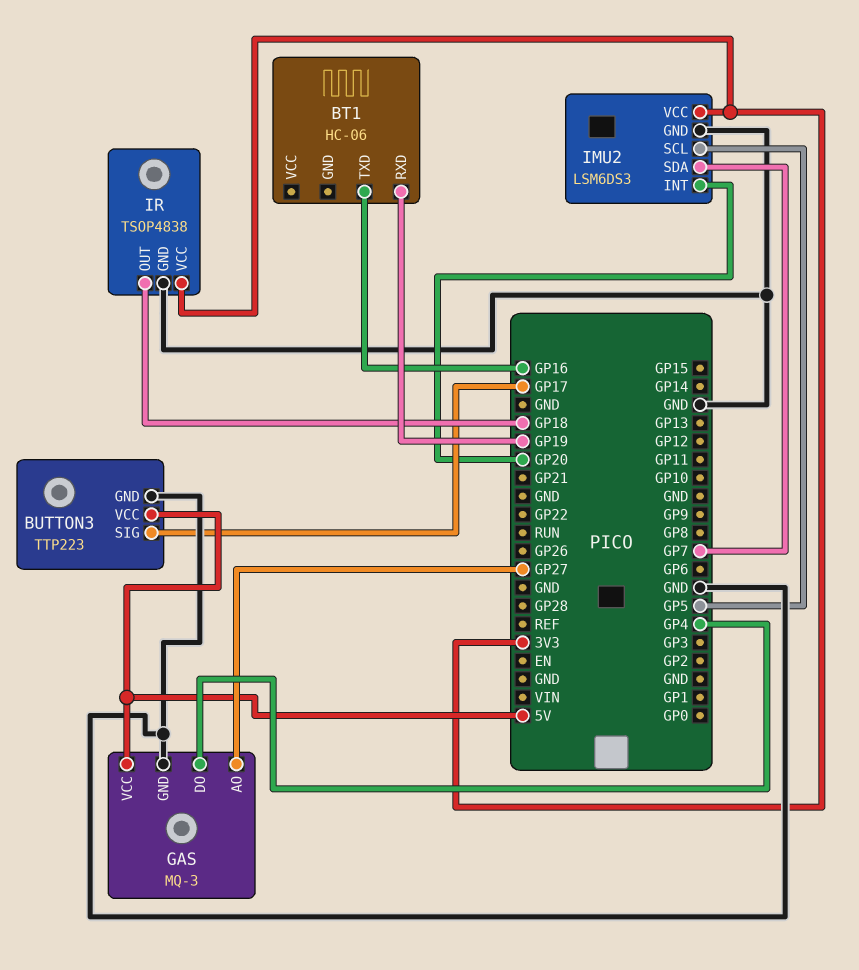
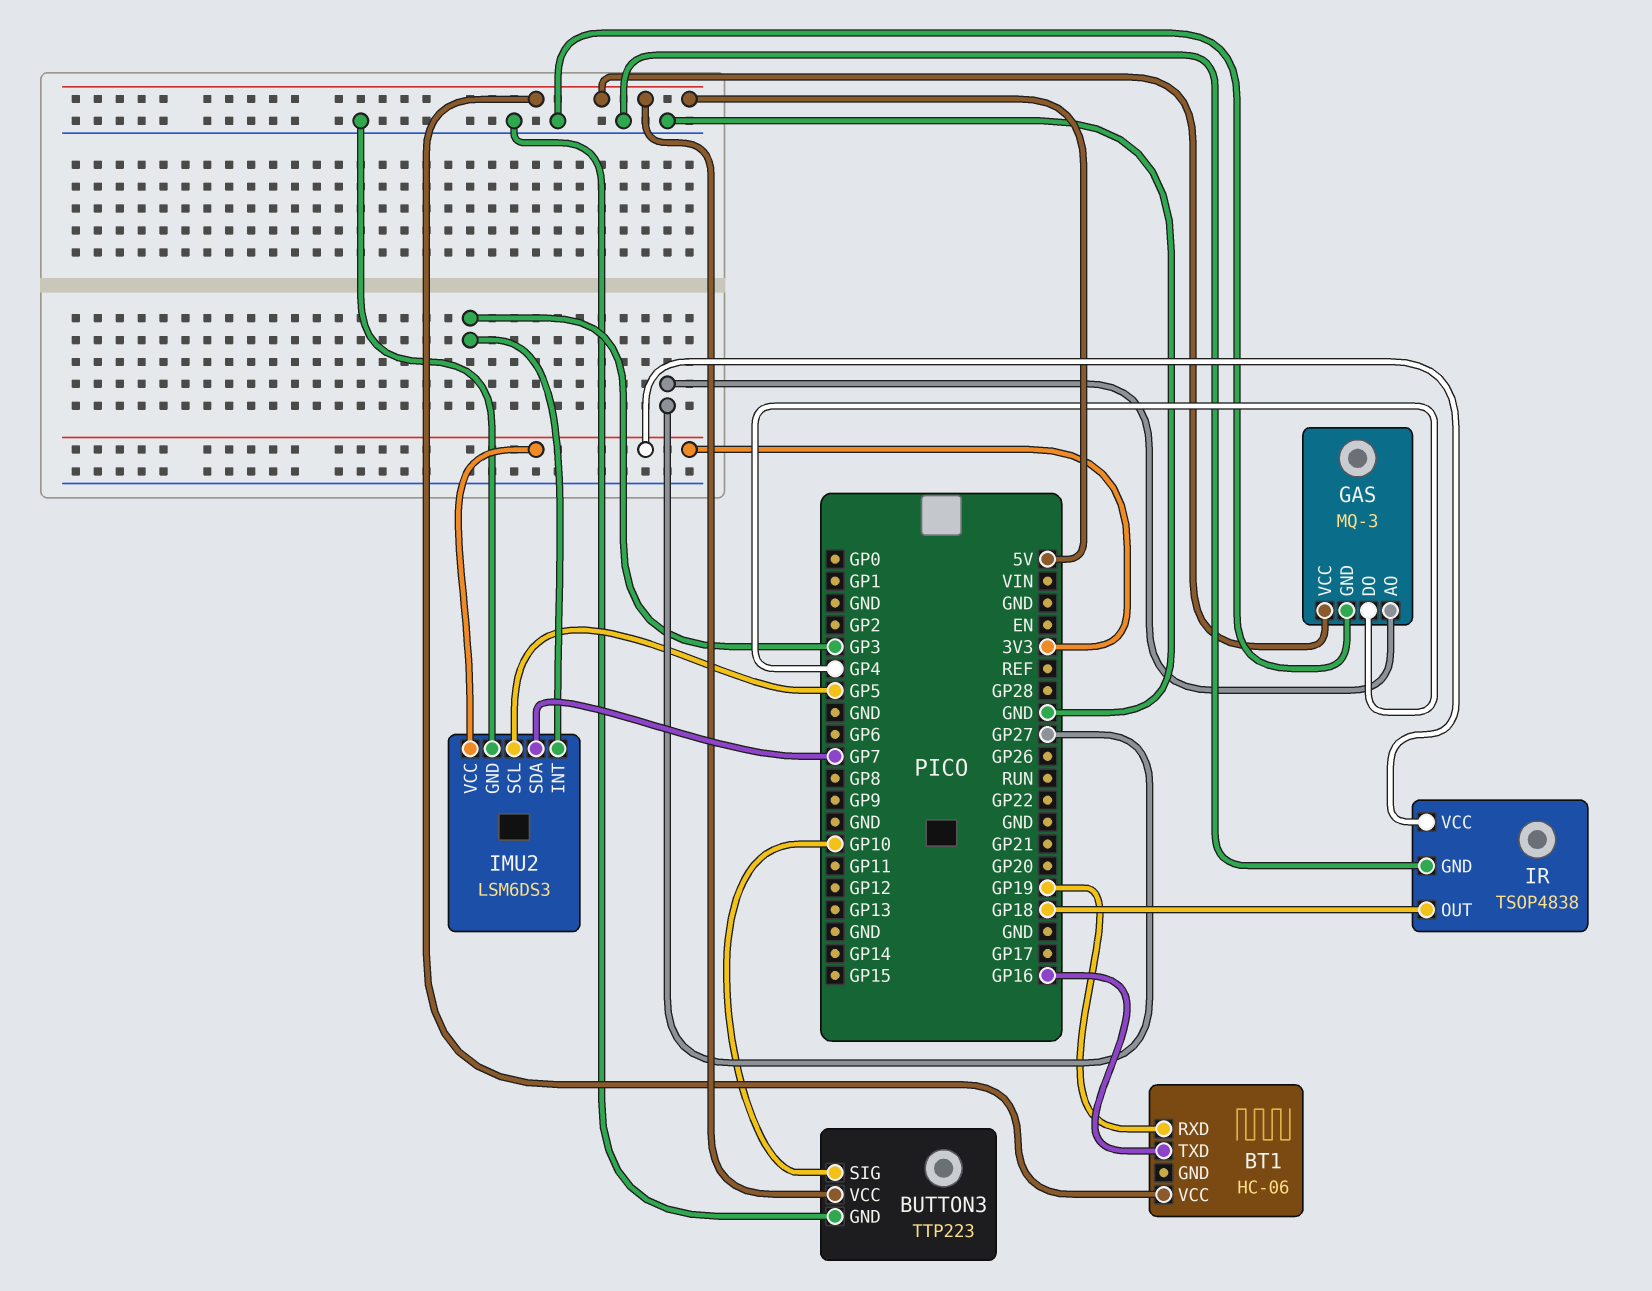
BT1 pin VCC: none -> 5V
BUTTON3 pin SIG: GP17 -> GP10
IMU2 pin INT: GP20 -> GP3

